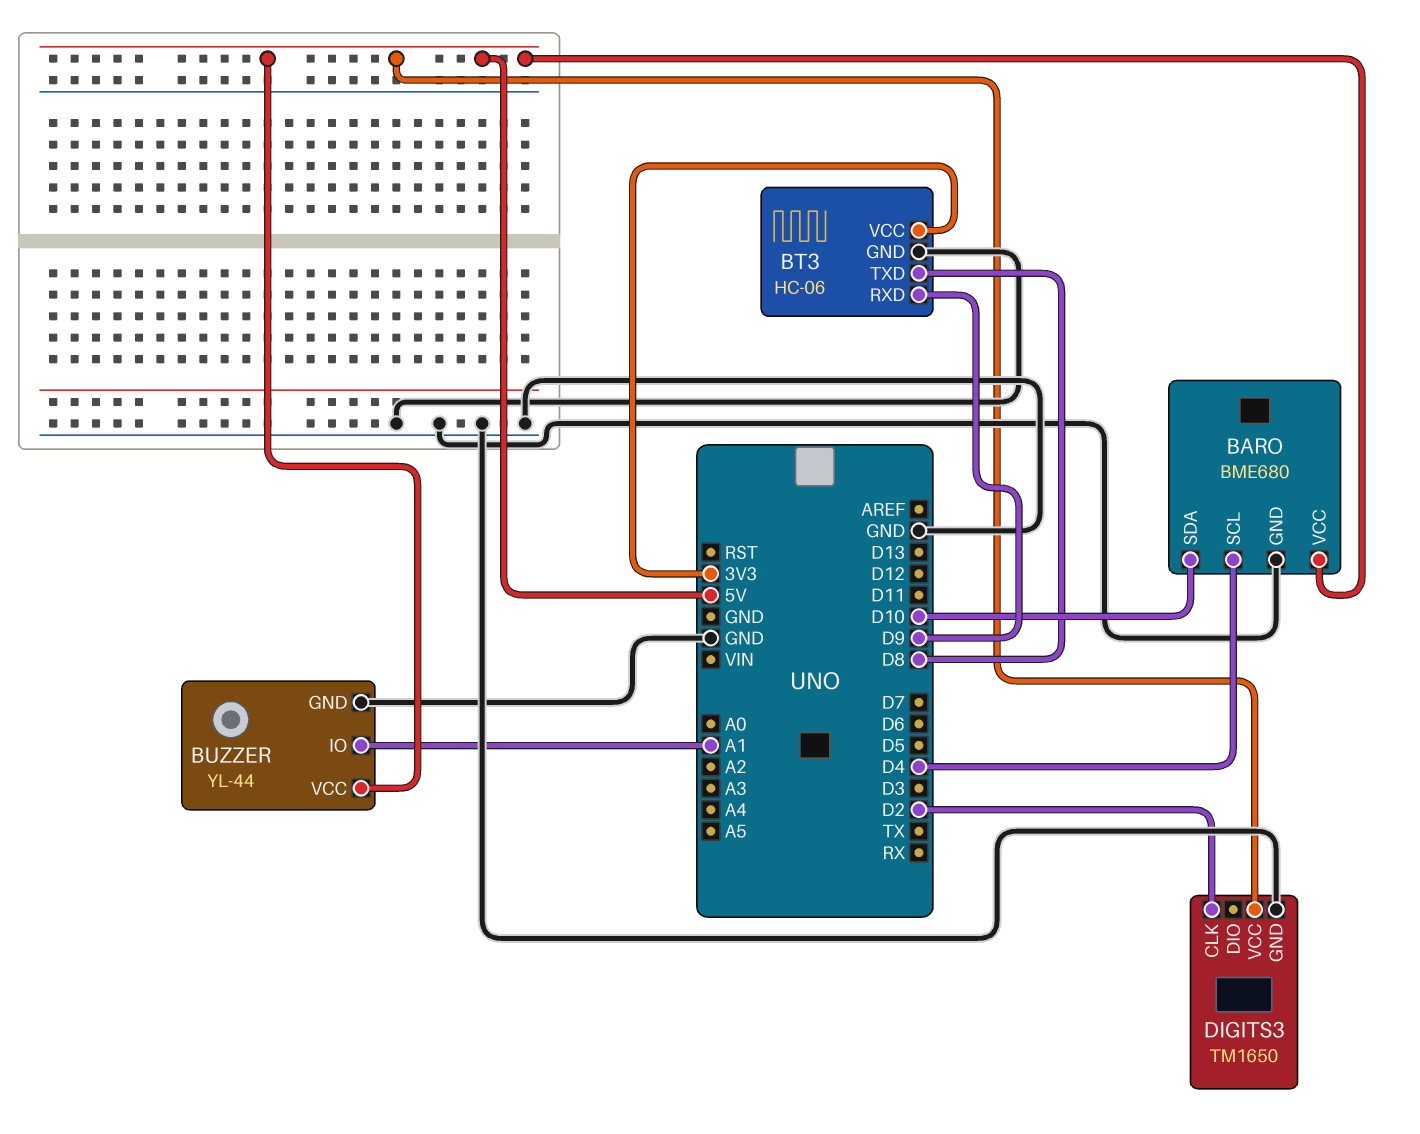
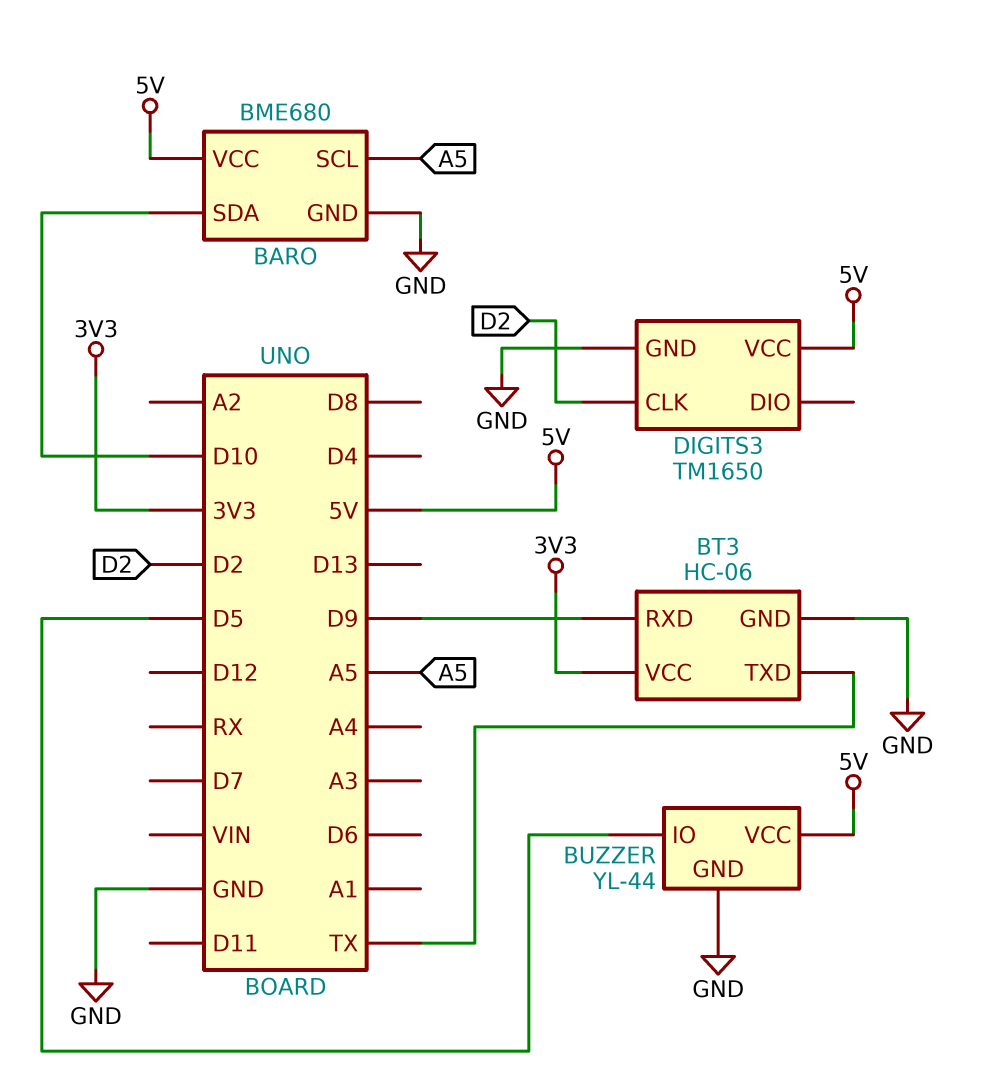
BARO pin SCL: D4 -> A5
BT3 pin TXD: D8 -> TX
BUZZER pin IO: A1 -> D5

